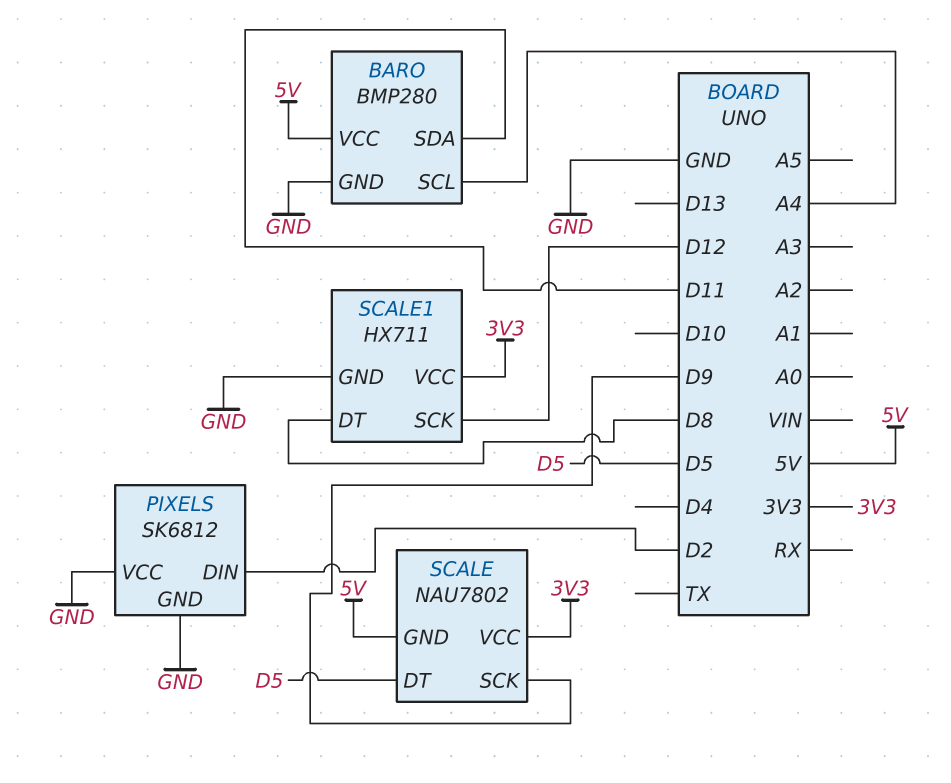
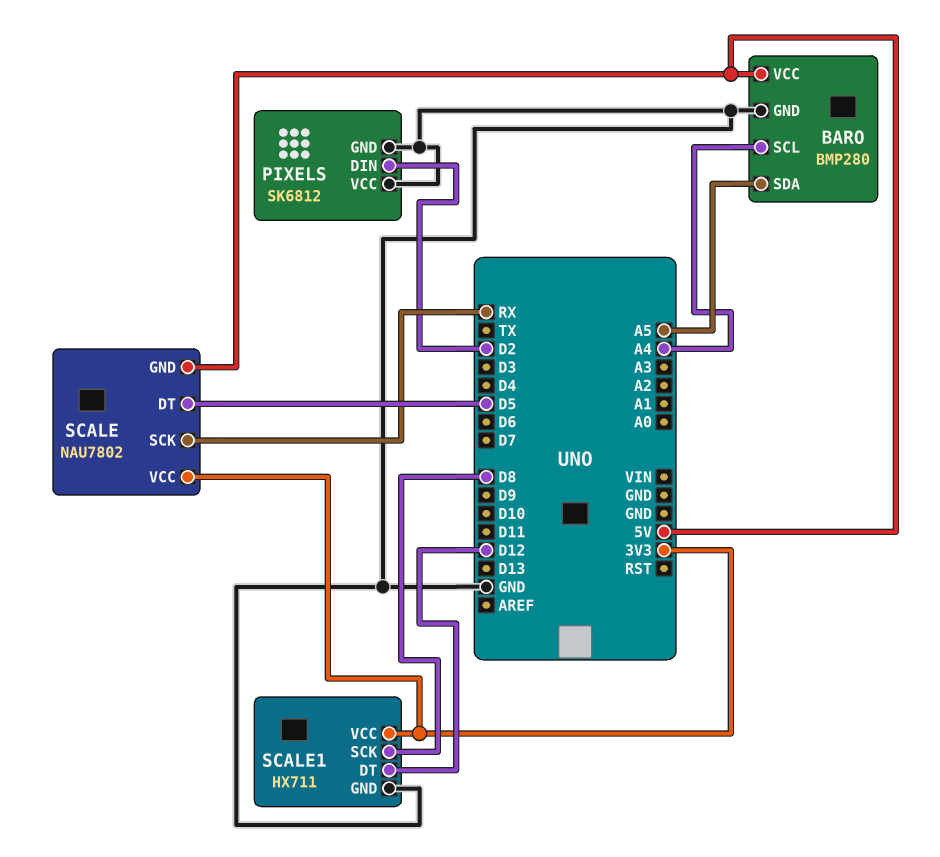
BARO pin SDA: D11 -> A5
SCALE pin SCK: D9 -> RX
SCALE1 pin DT: D8 -> D12
SCALE1 pin SCK: D12 -> D8

